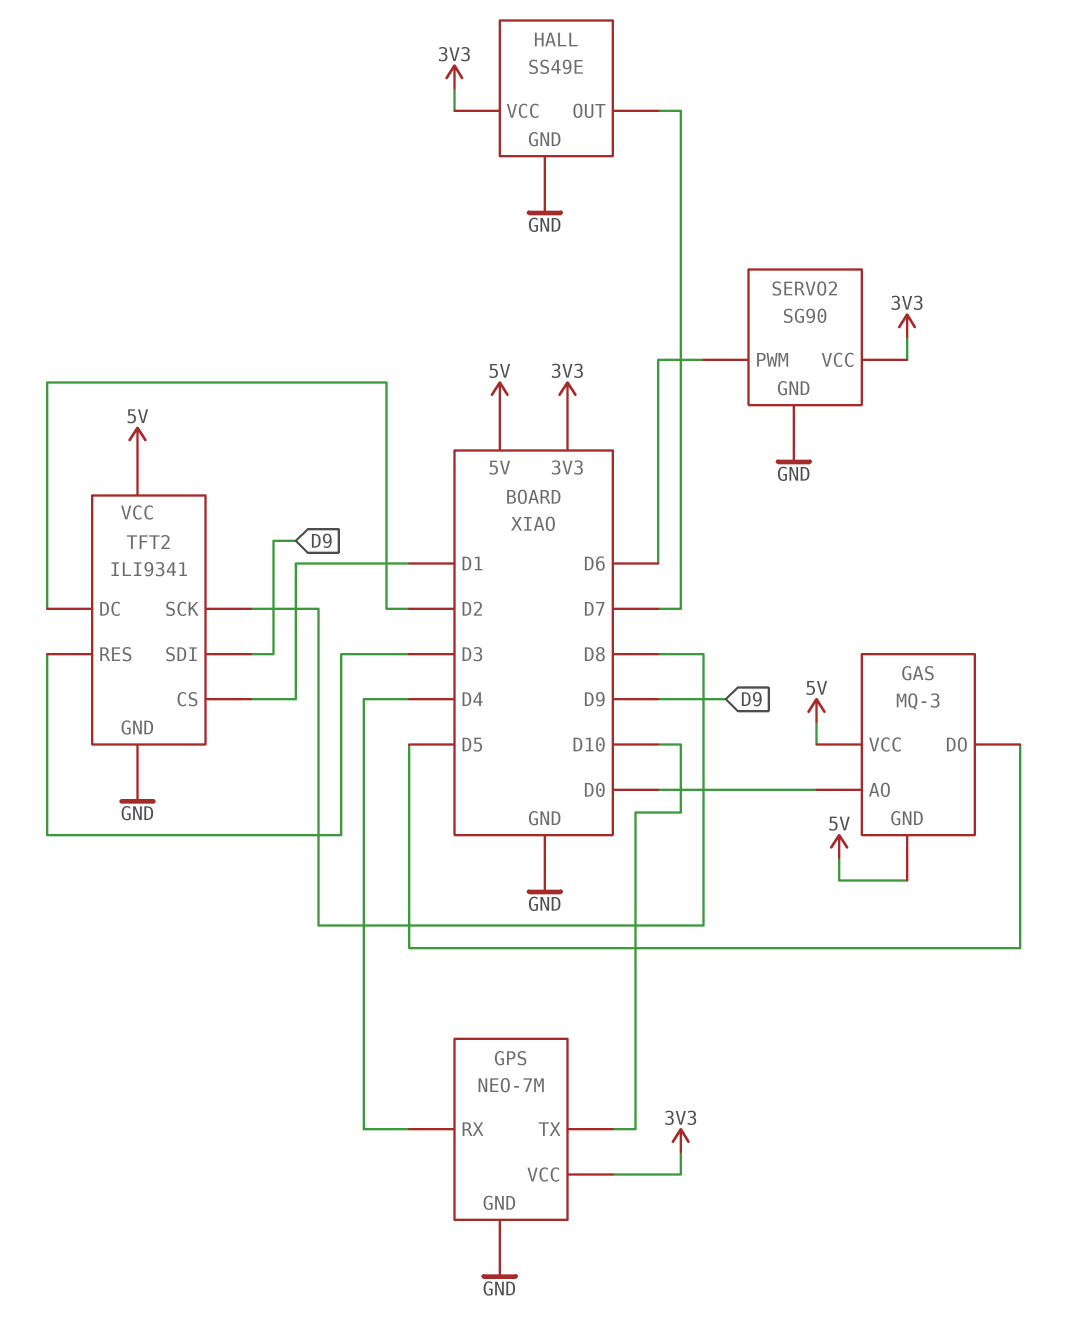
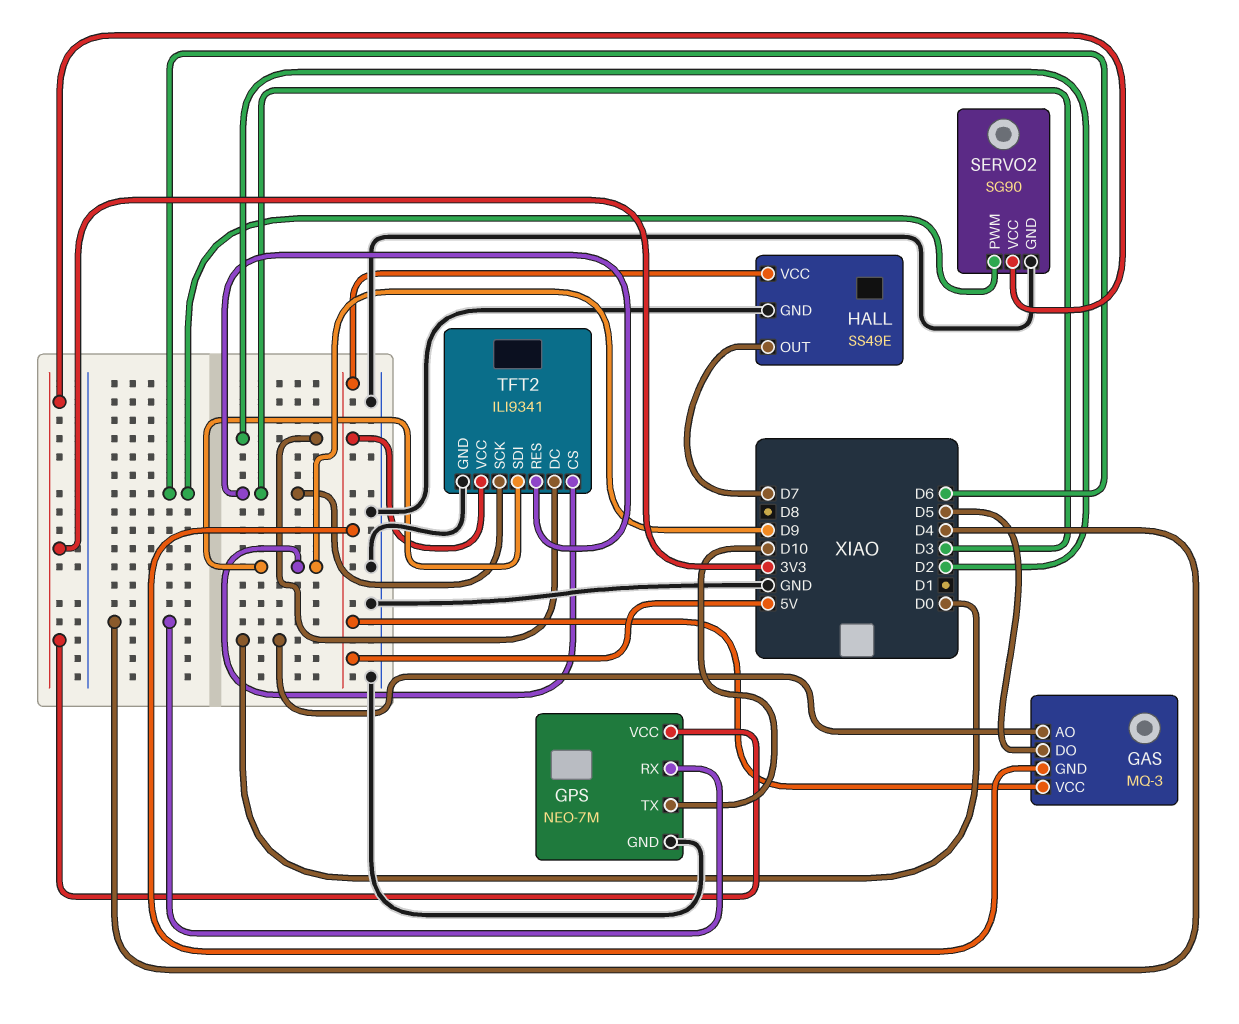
HALL pin VCC: 3V3 -> 5V
TFT2 pin CS: D1 -> D9
TFT2 pin SCK: D8 -> D3

